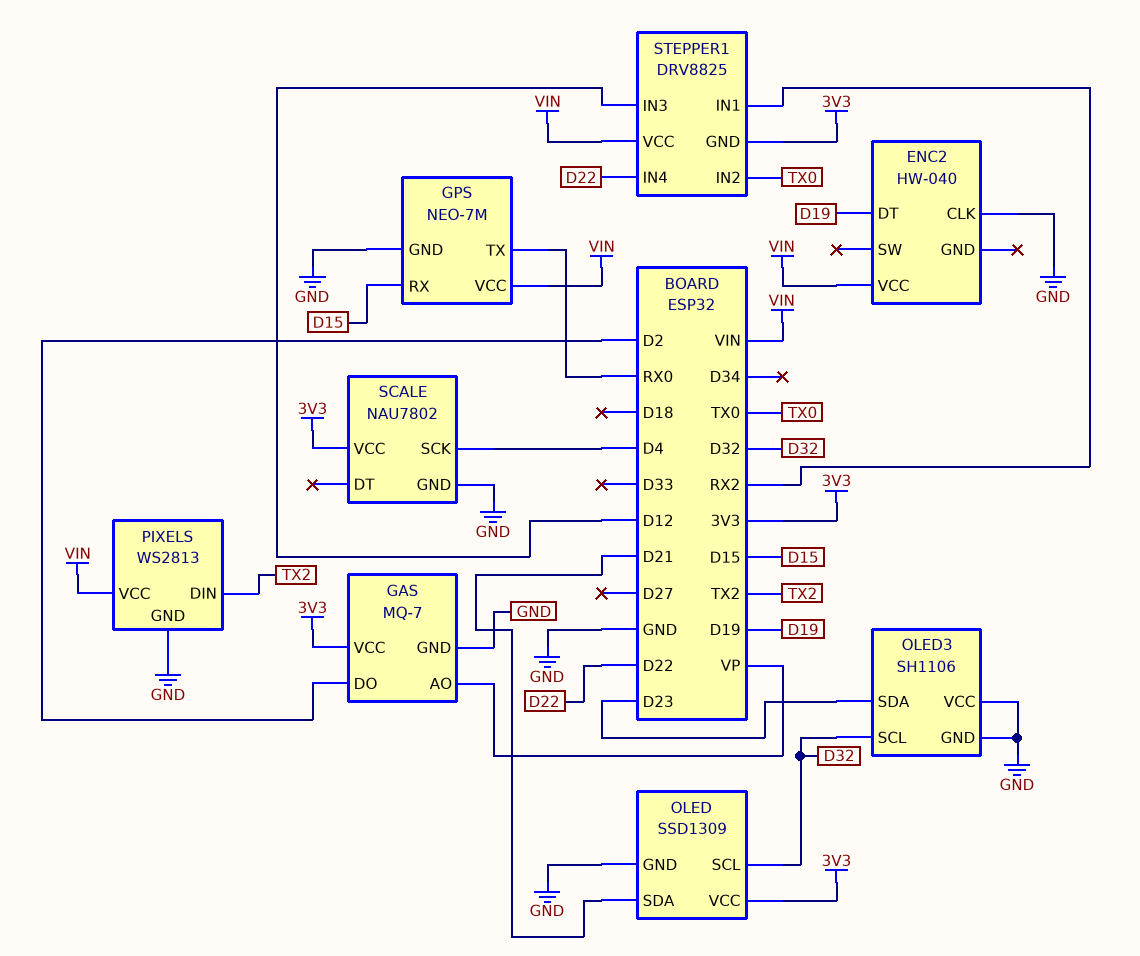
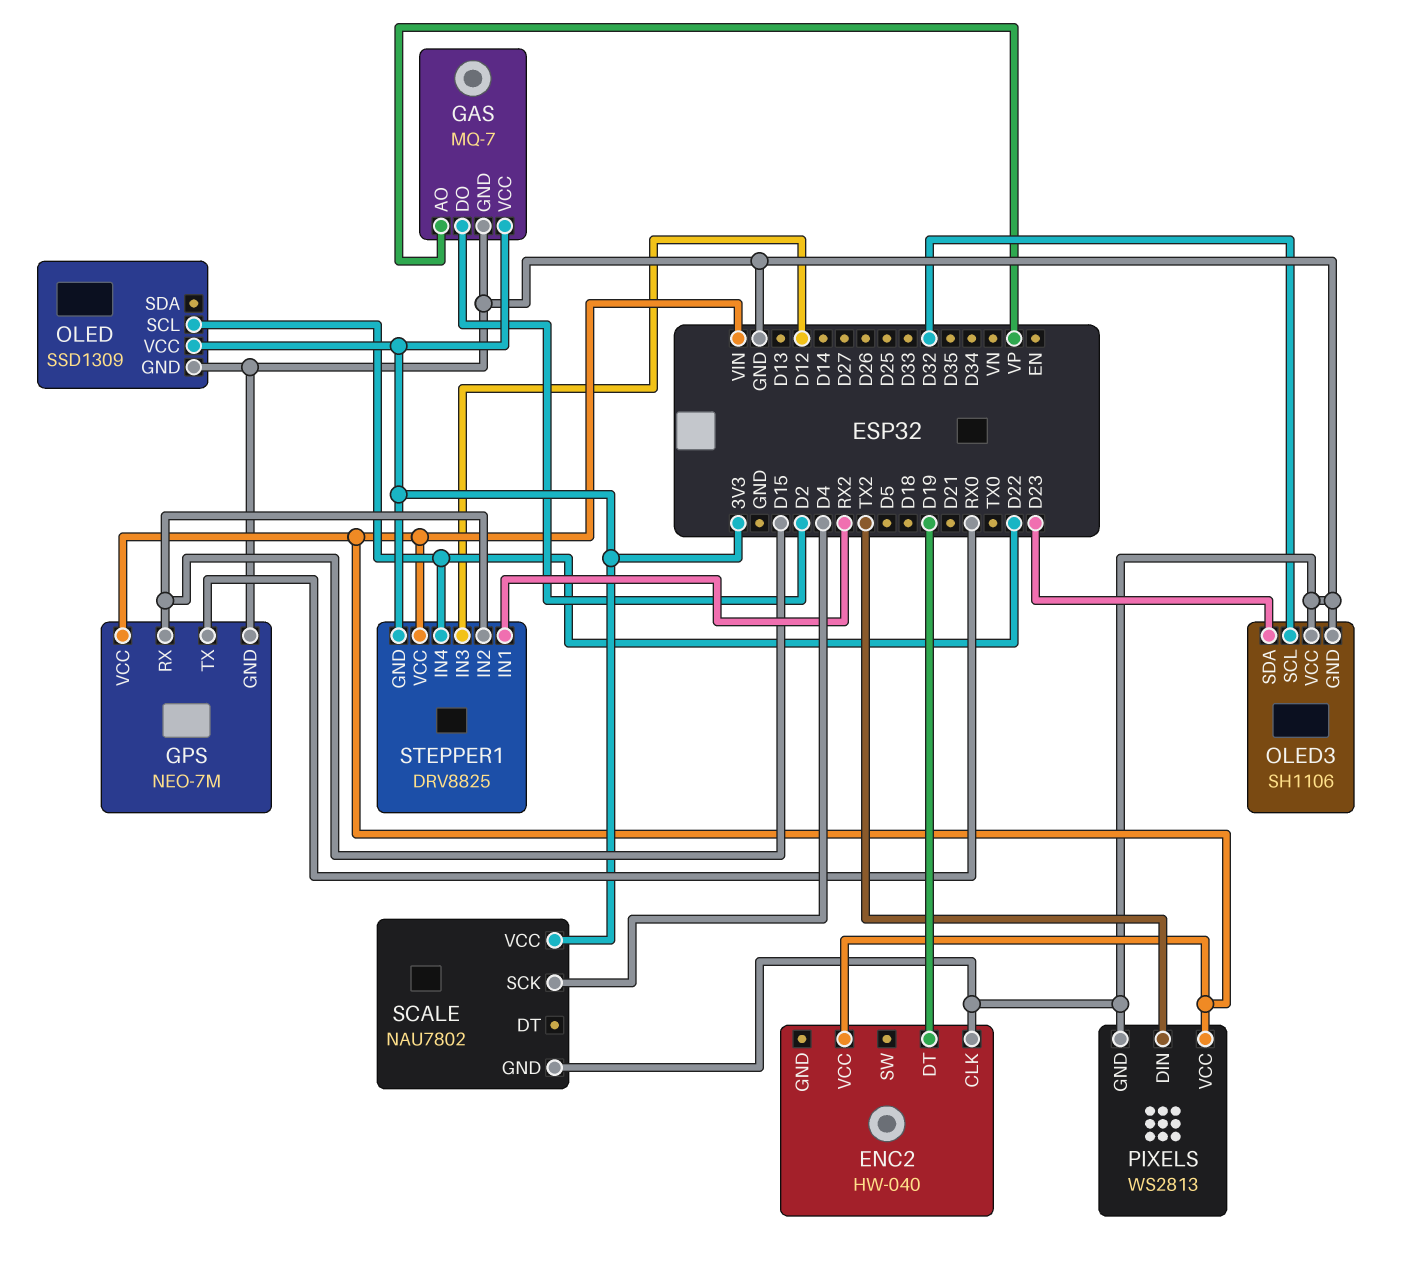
OLED pin SCL: D32 -> D22
OLED pin SDA: D21 -> none
STEPPER1 pin IN2: TX0 -> D15

